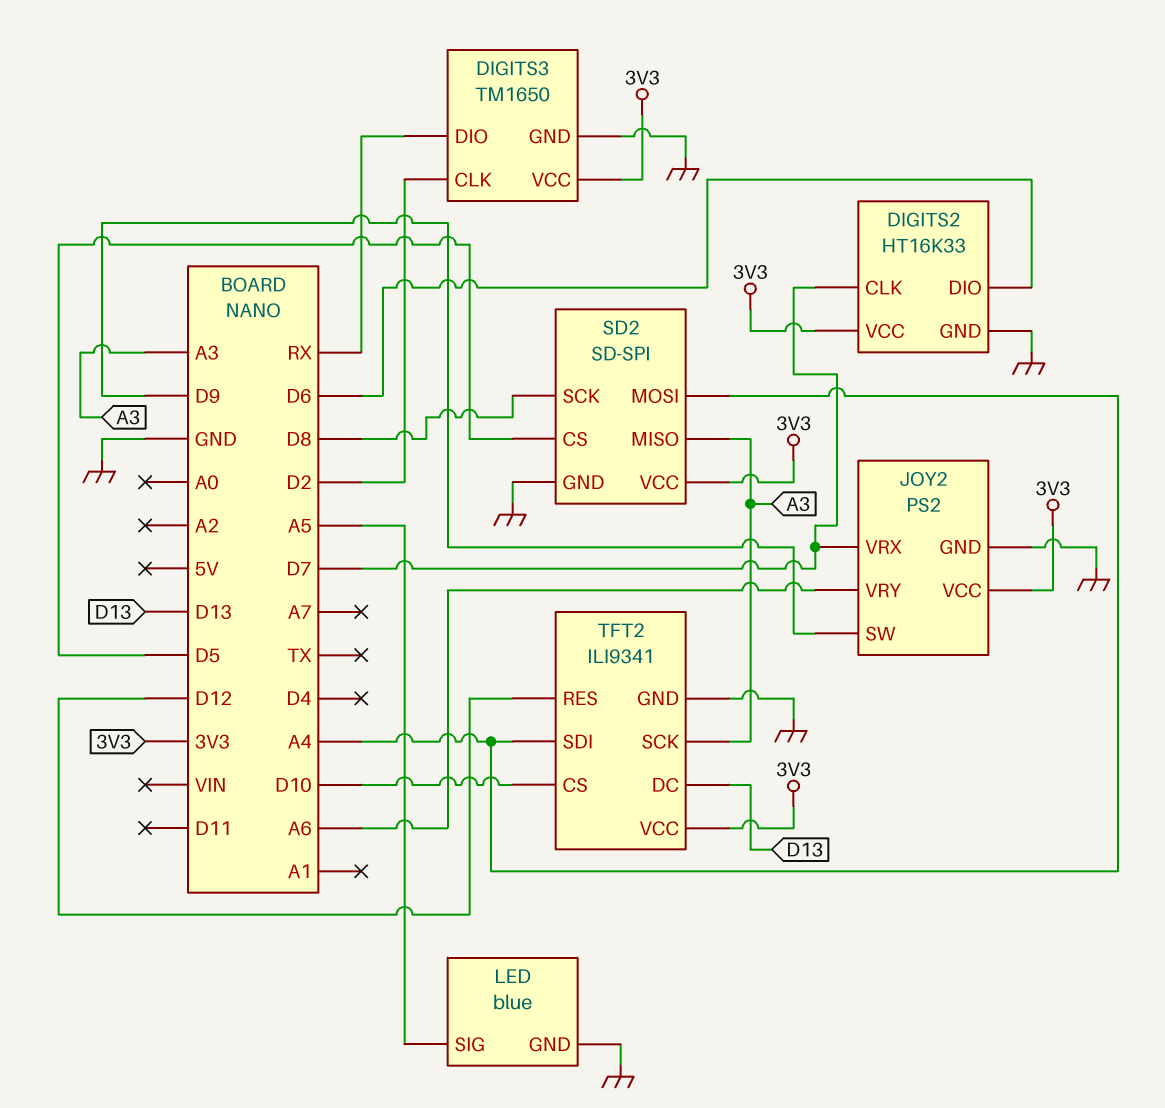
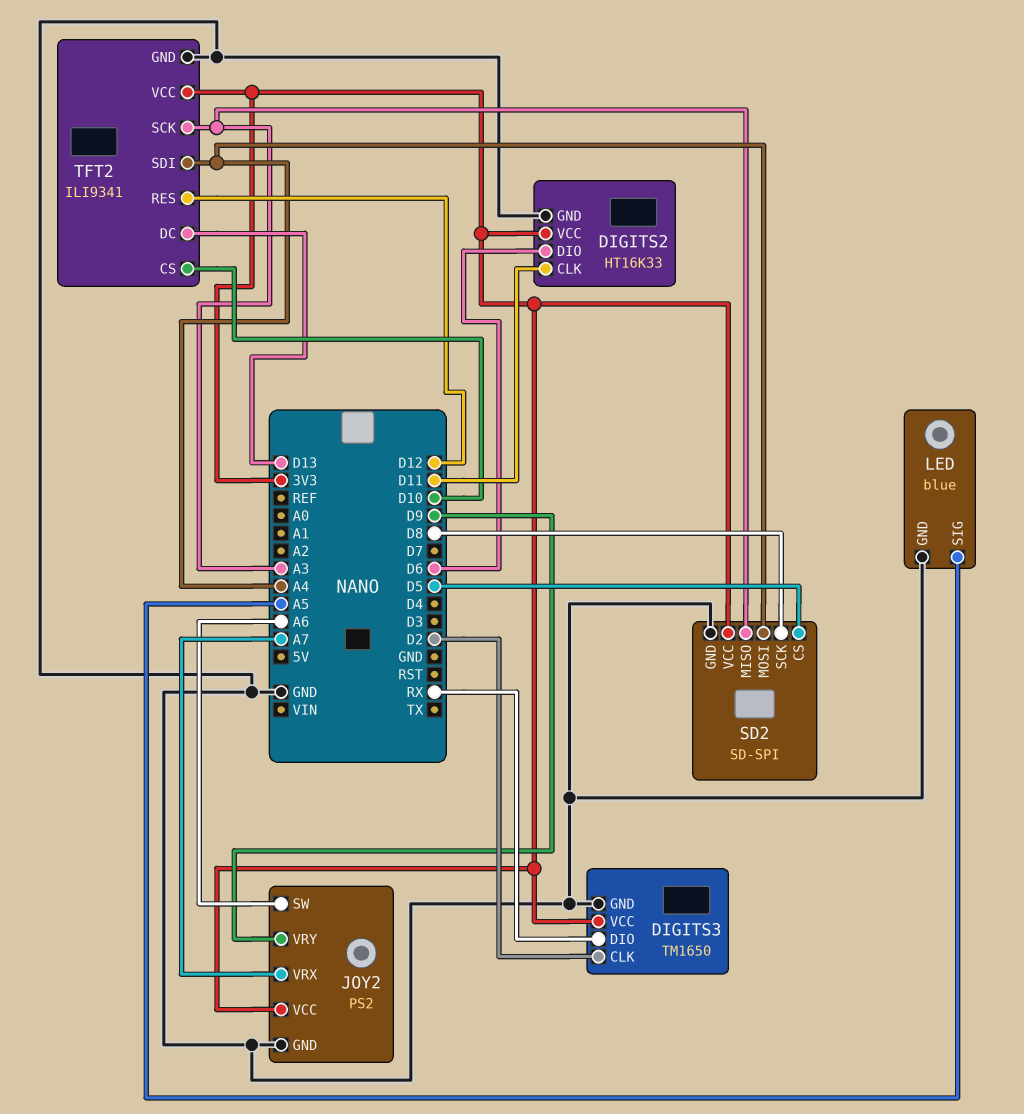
DIGITS2 pin CLK: D7 -> D11
JOY2 pin SW: D9 -> A6
JOY2 pin VRX: D7 -> A7
JOY2 pin VRY: A6 -> D9

